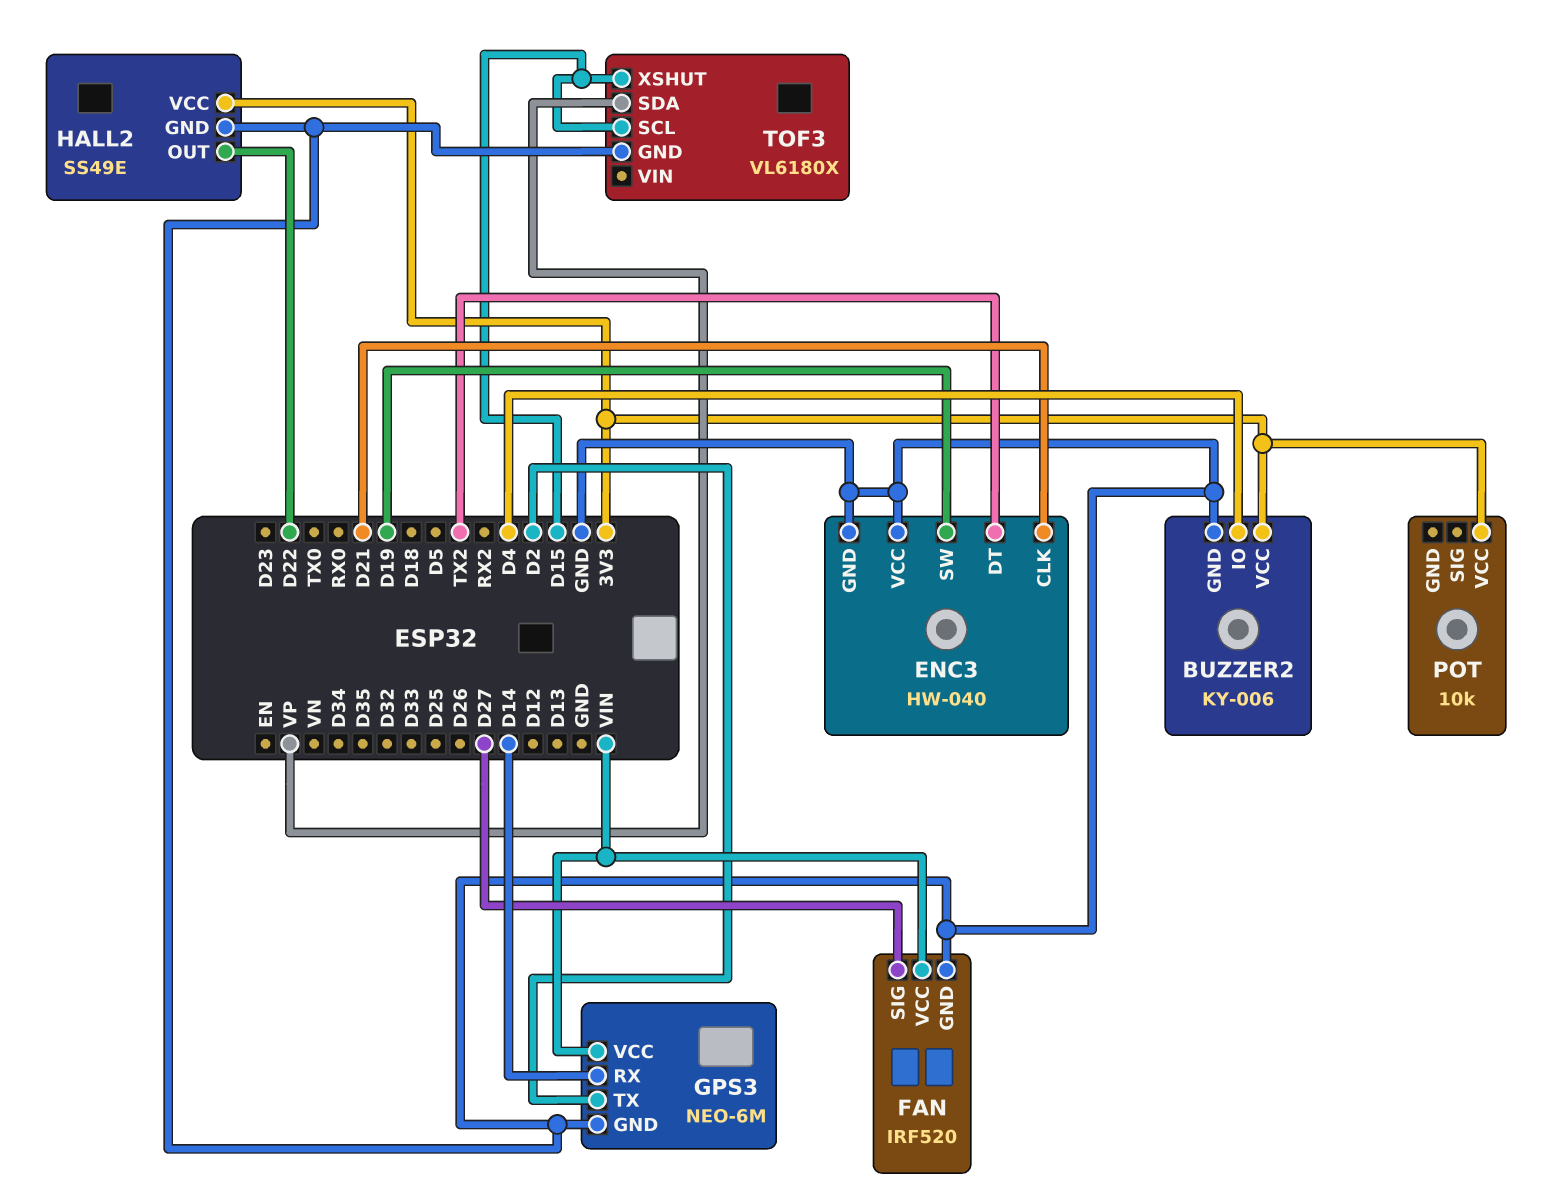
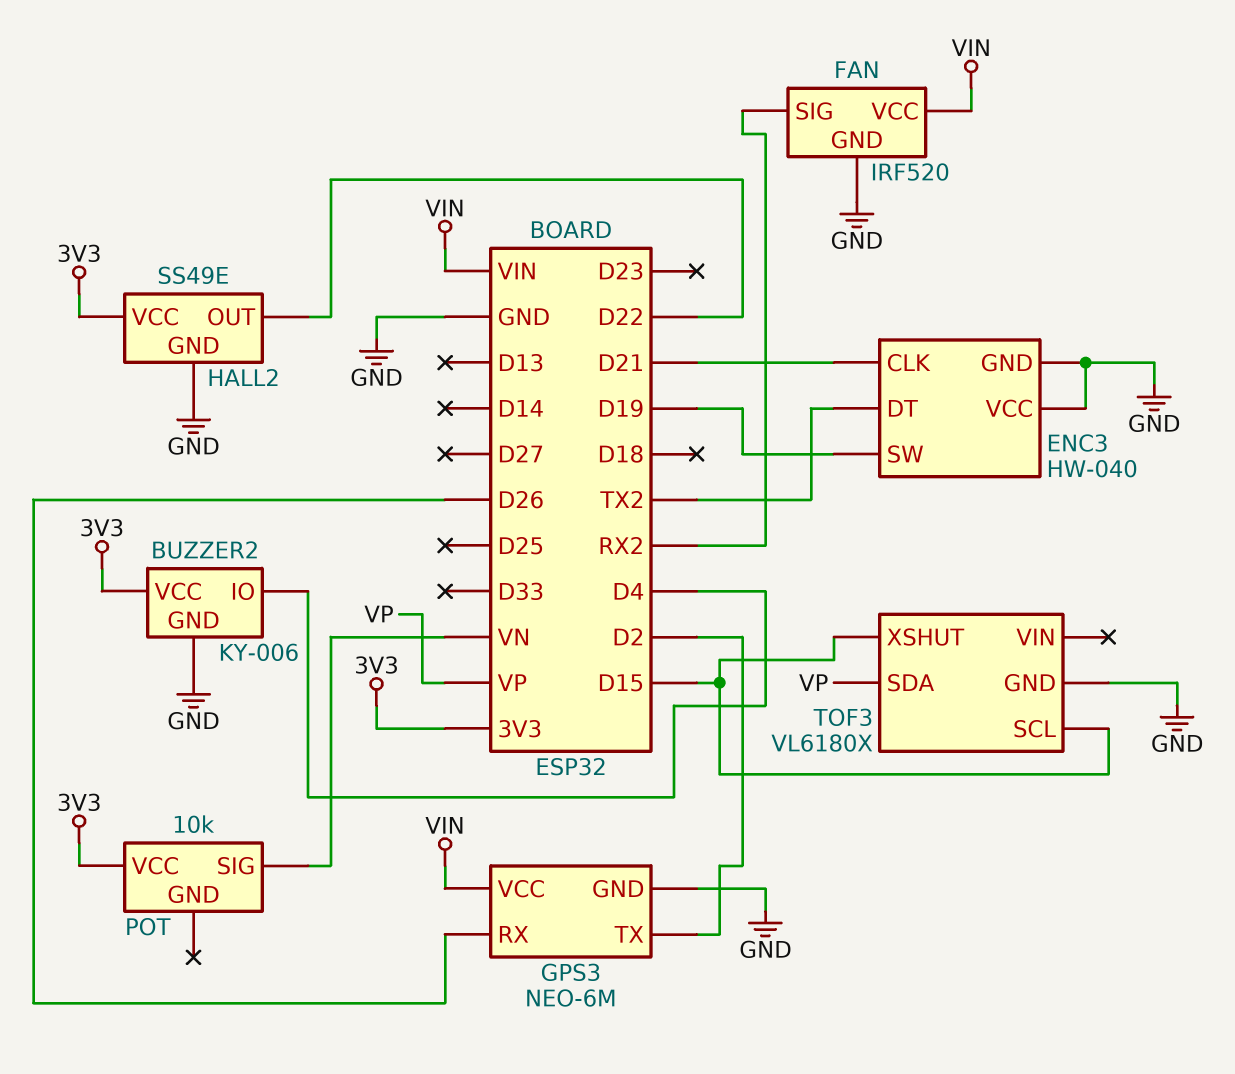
FAN pin SIG: D27 -> RX2
GPS3 pin RX: D14 -> D26
POT pin SIG: none -> VN

